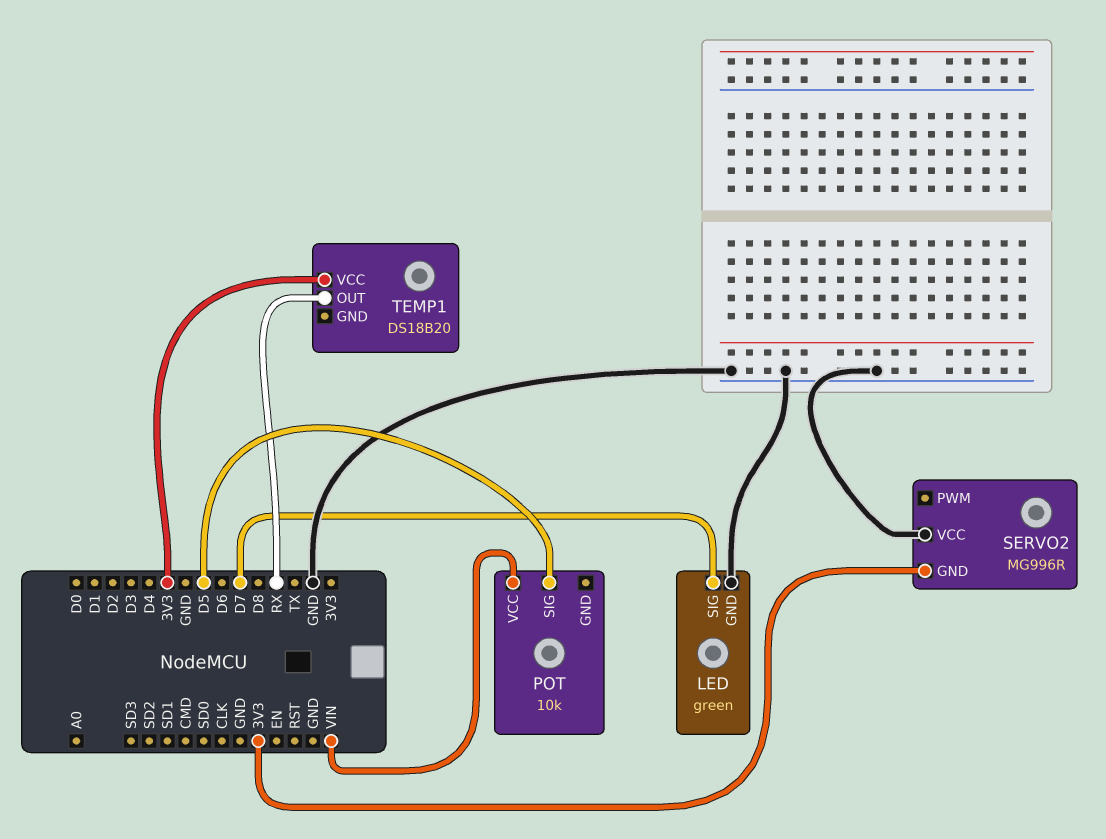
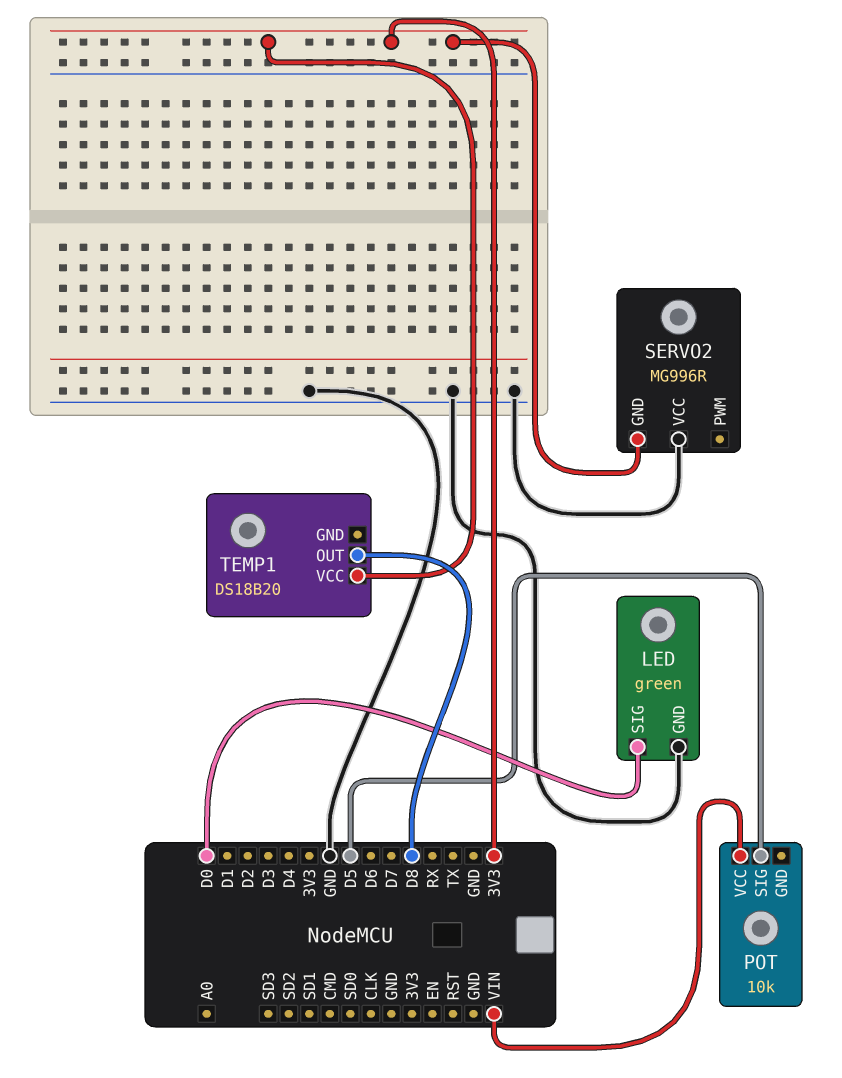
LED pin SIG: D7 -> D0
TEMP1 pin OUT: RX -> D8

